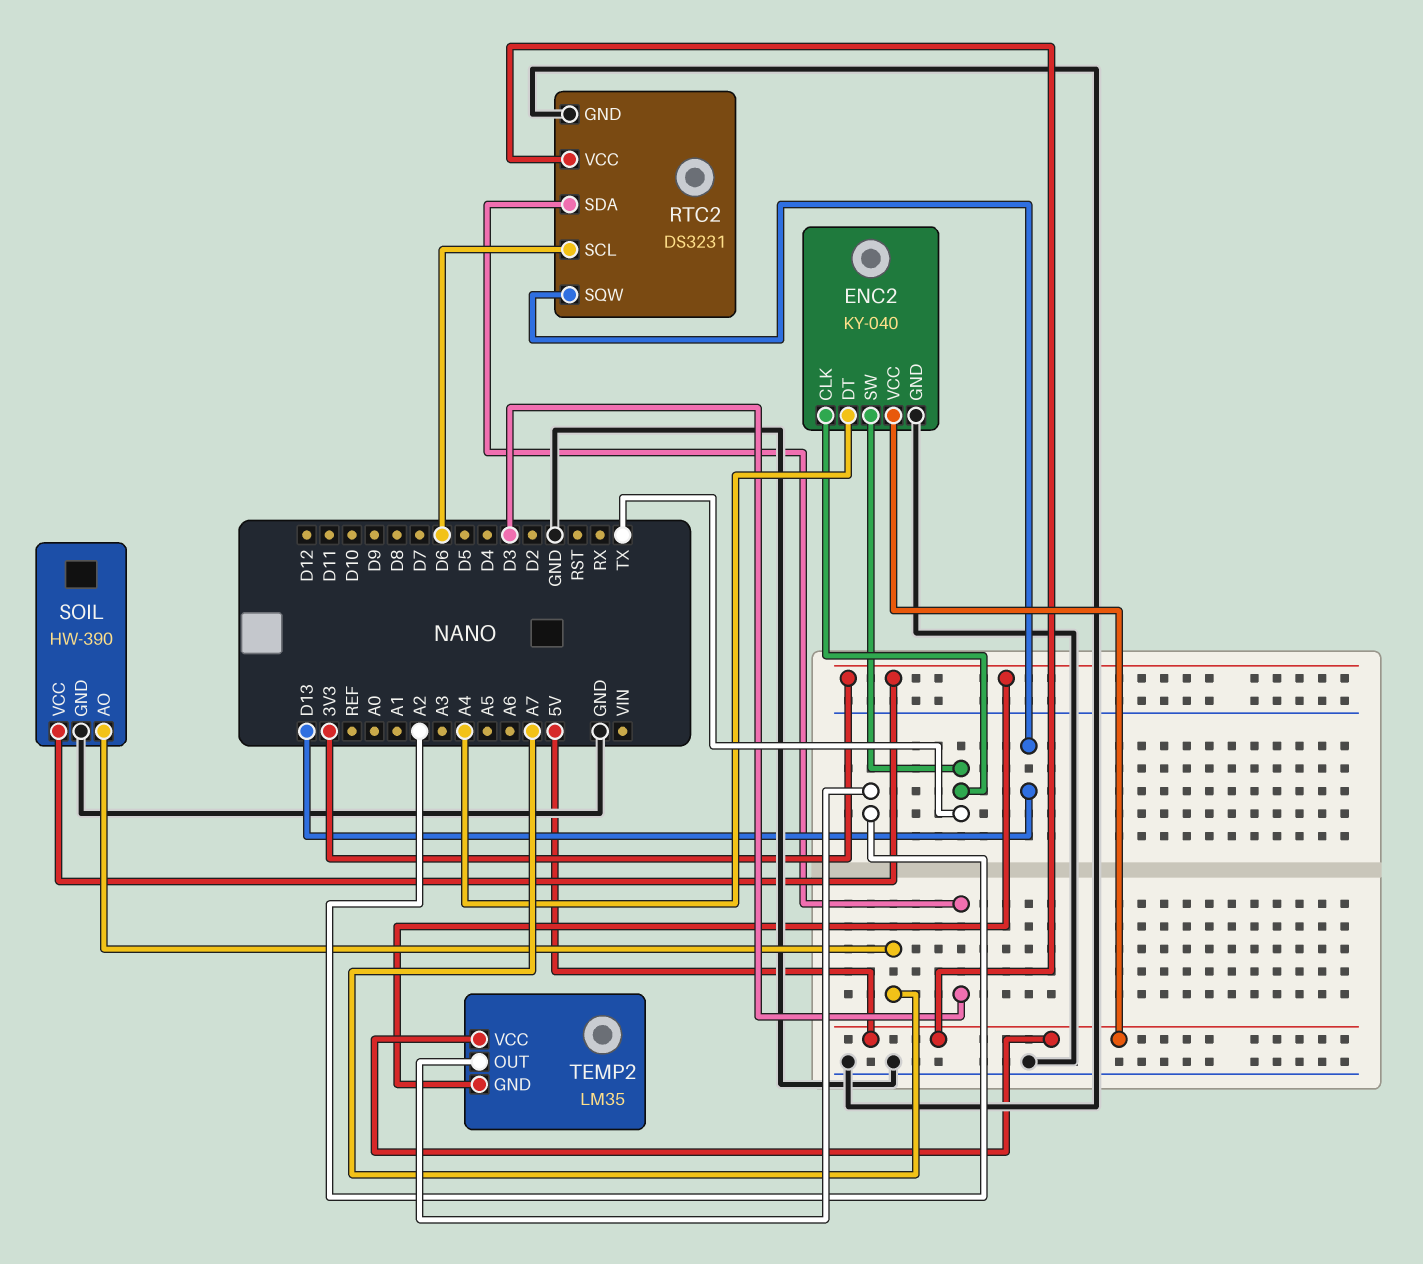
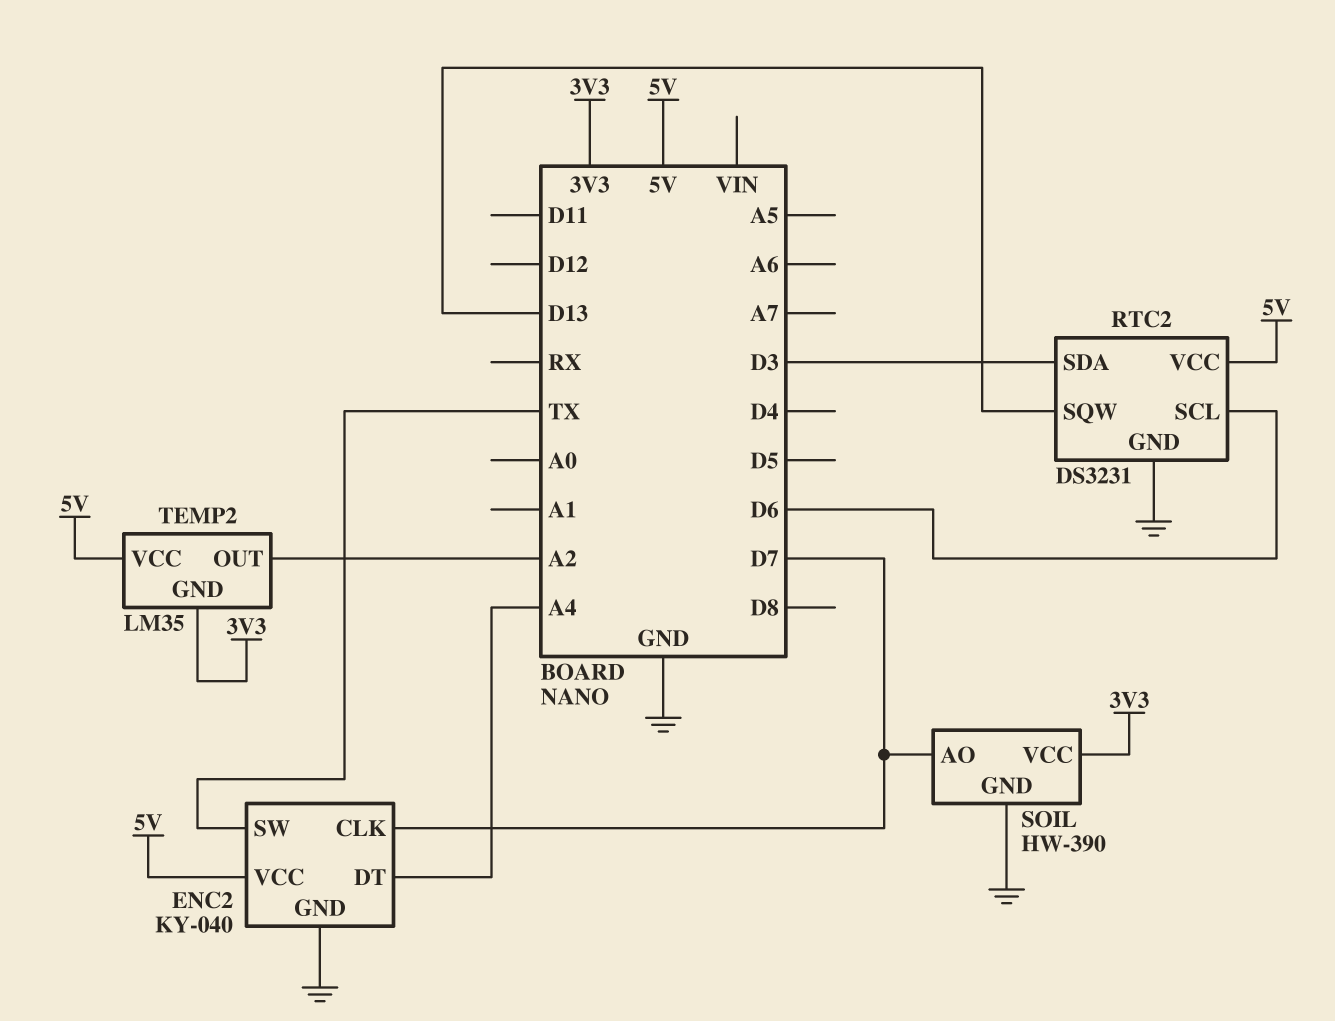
ENC2 pin CLK: TX -> D7
SOIL pin AO: A7 -> D7

